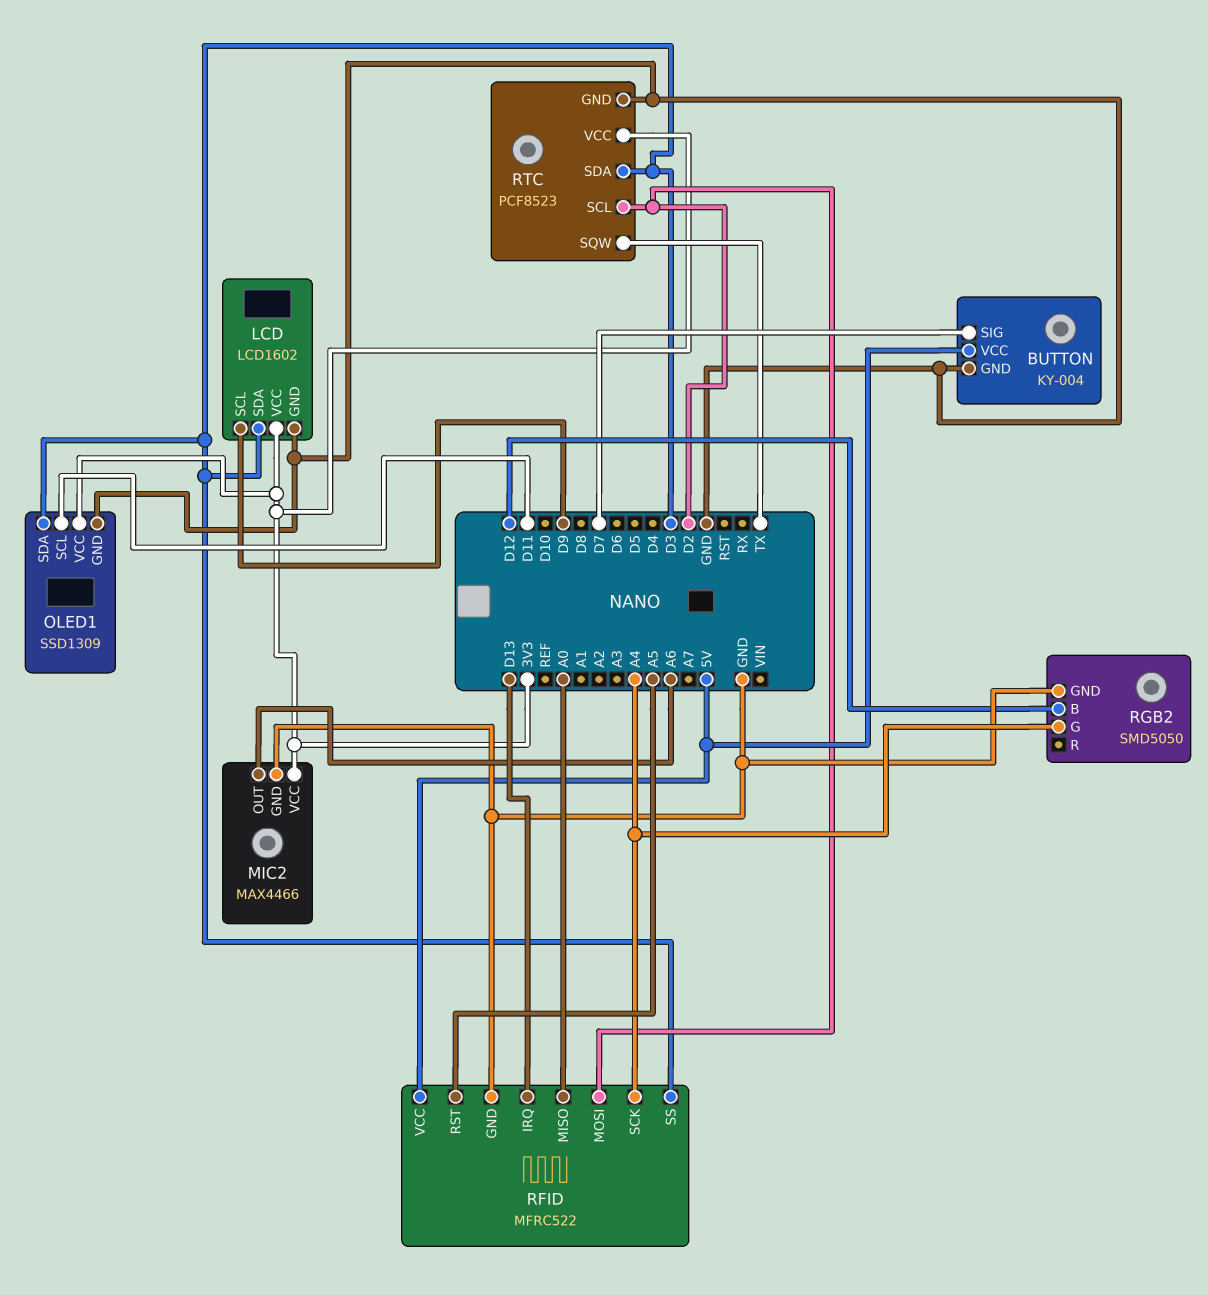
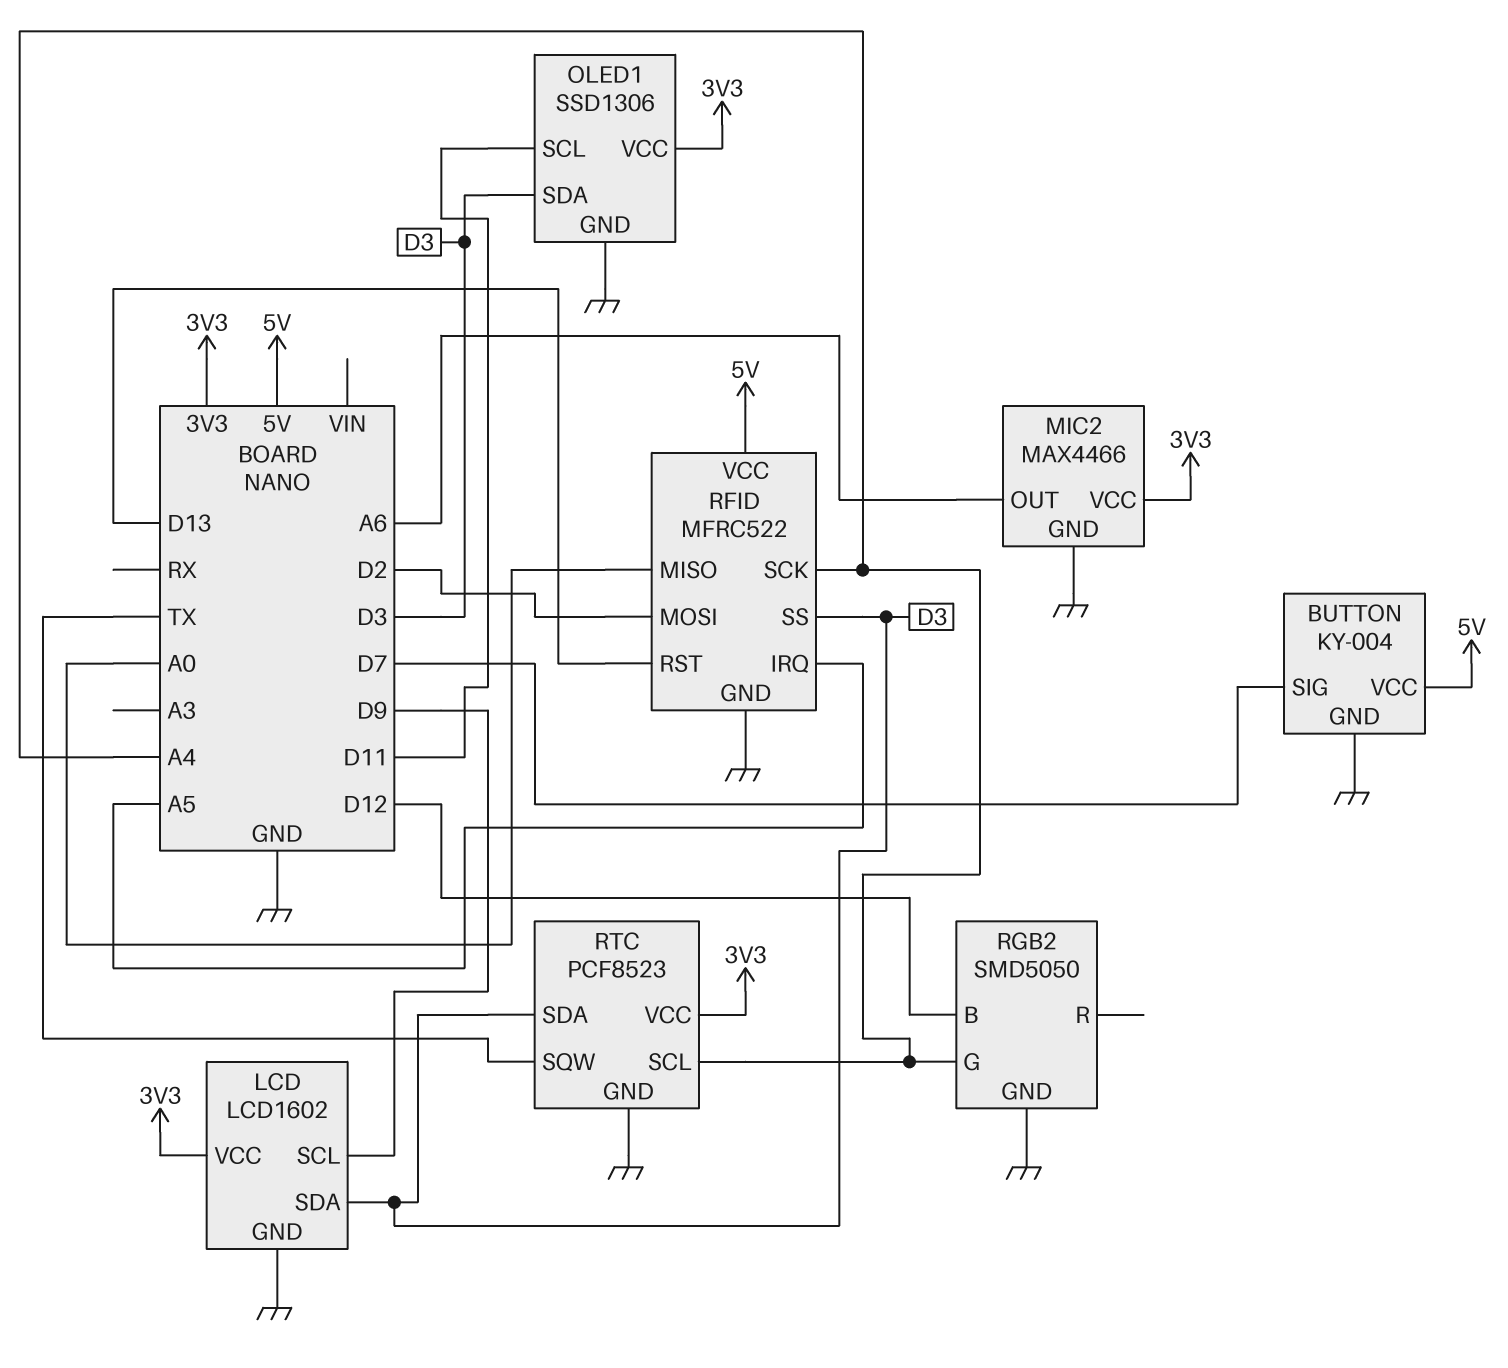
OLED1: SSD1309 -> SSD1306
RFID pin IRQ: D13 -> A5
RFID pin RST: A5 -> D13
RTC pin SCL: D2 -> A4

